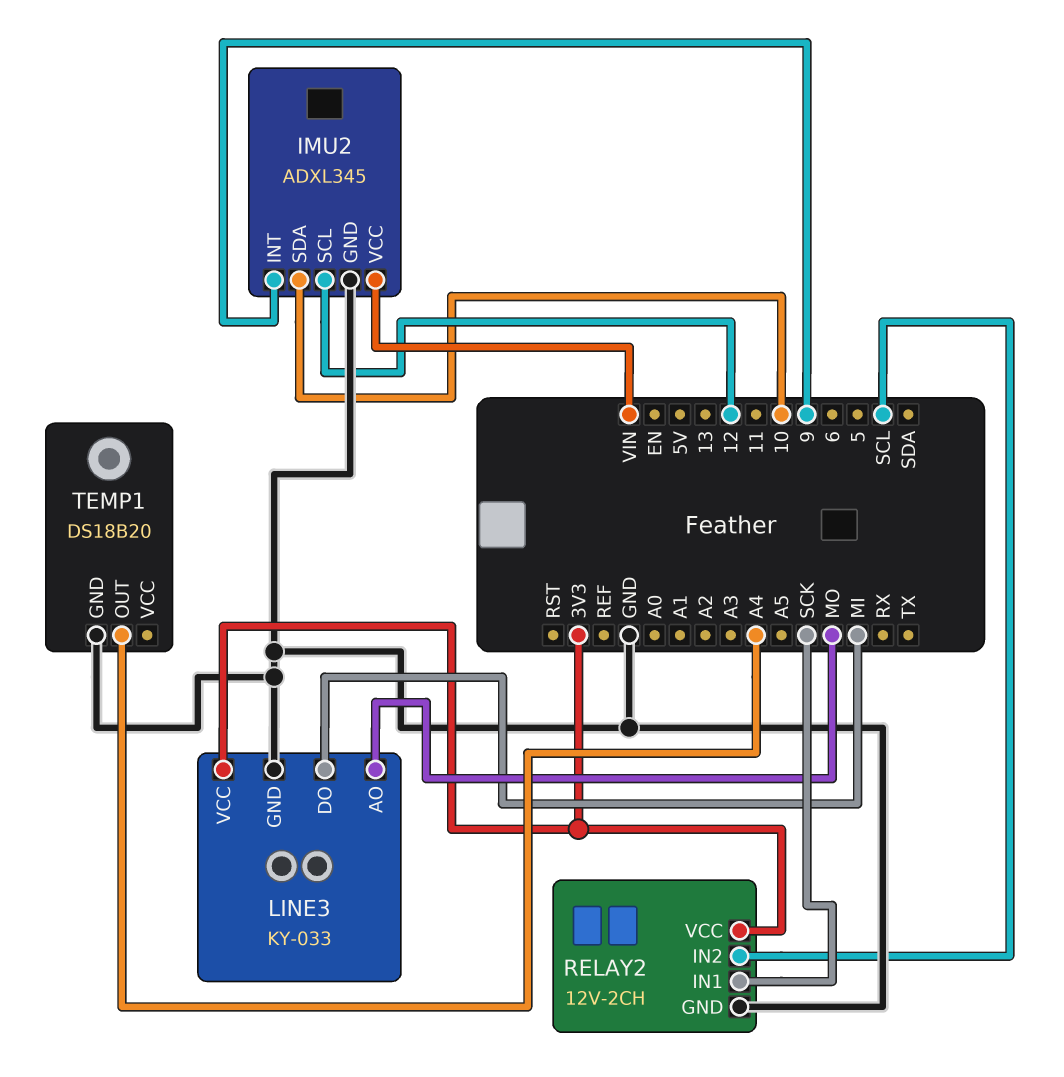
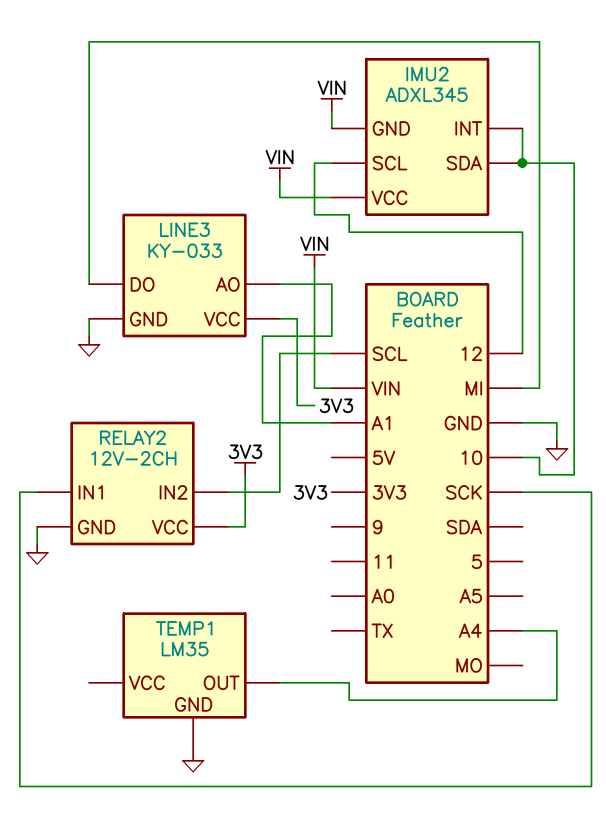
IMU2 pin GND: GND -> VIN
IMU2 pin INT: 9 -> 10
LINE3 pin AO: MO -> A1
TEMP1: DS18B20 -> LM35

